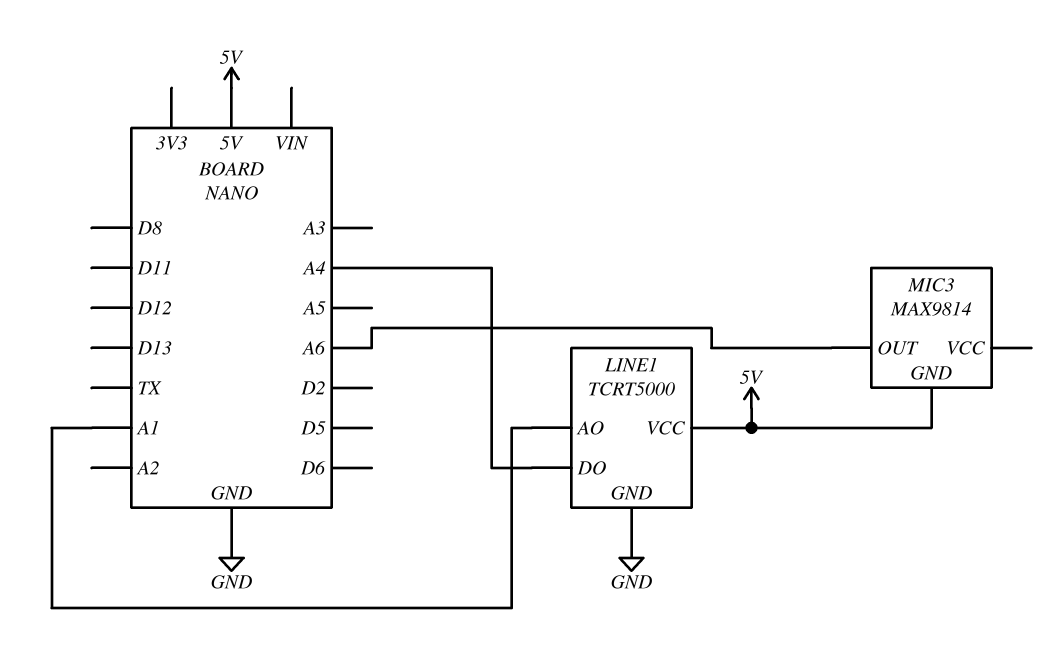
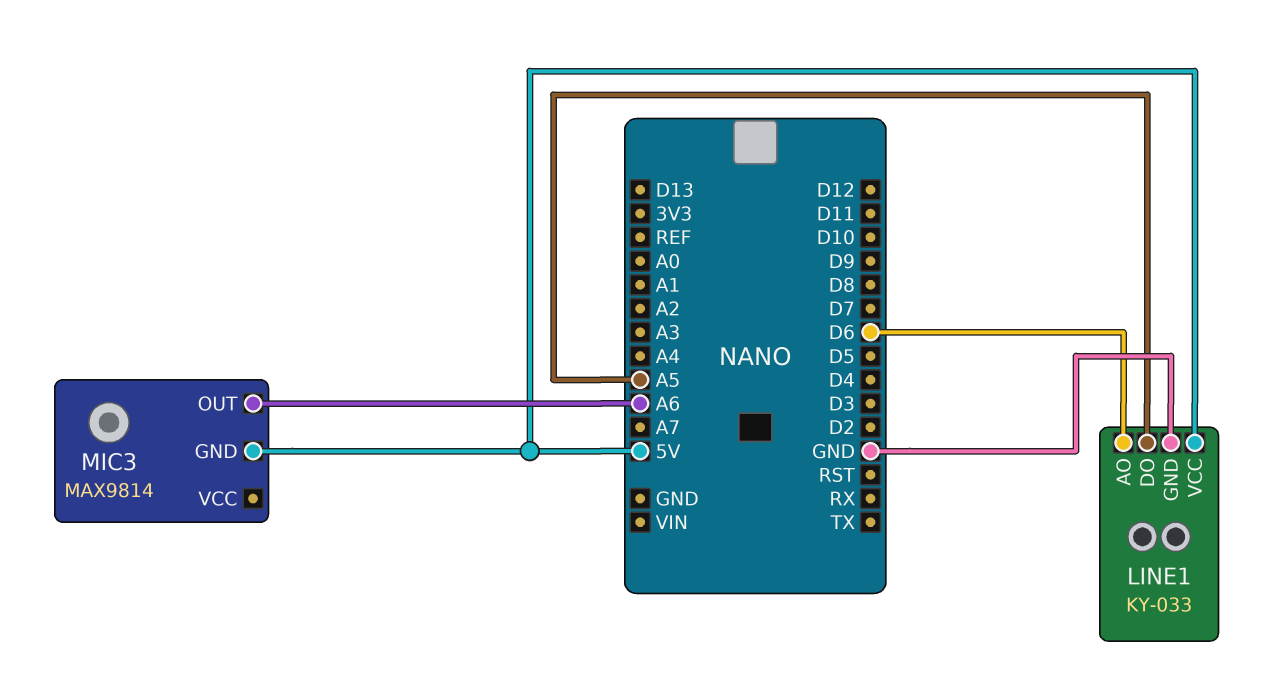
LINE1: TCRT5000 -> KY-033
LINE1 pin AO: A1 -> D6
LINE1 pin DO: A4 -> A5

